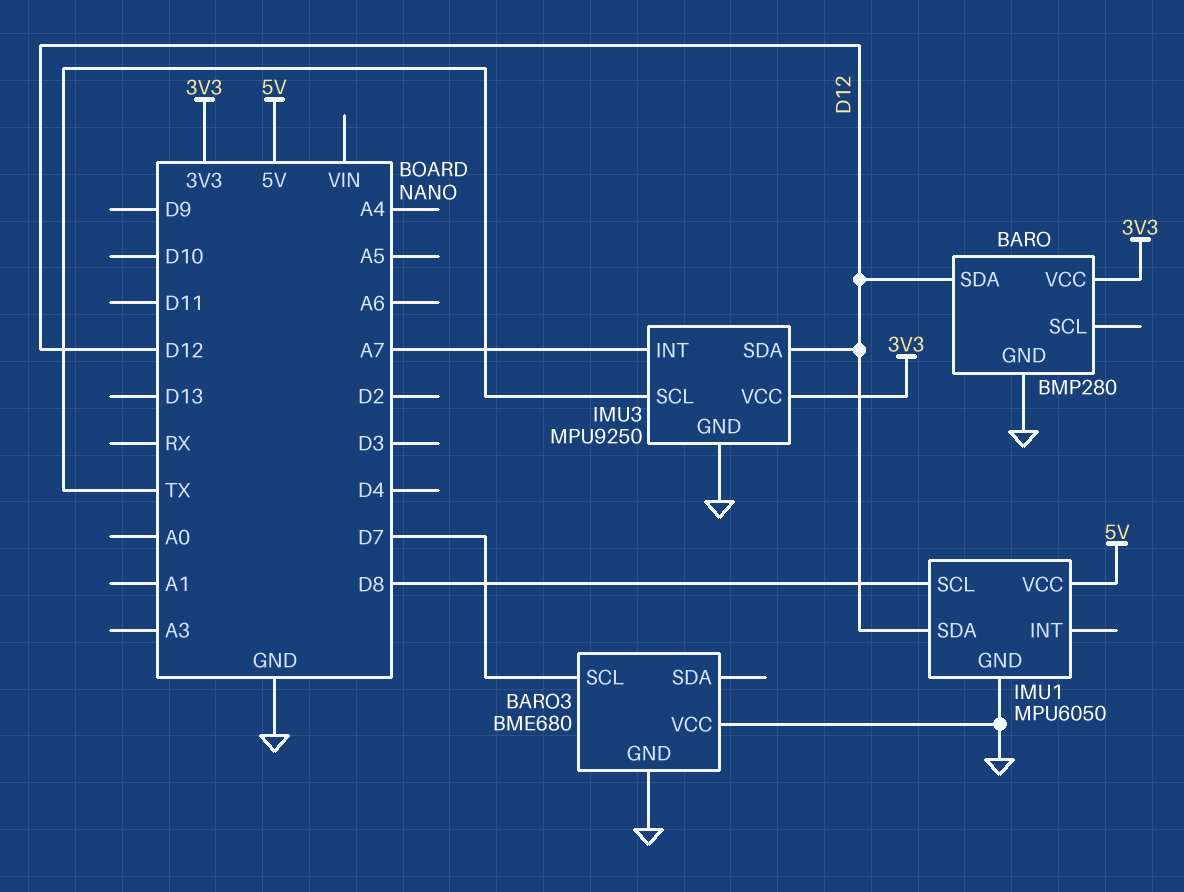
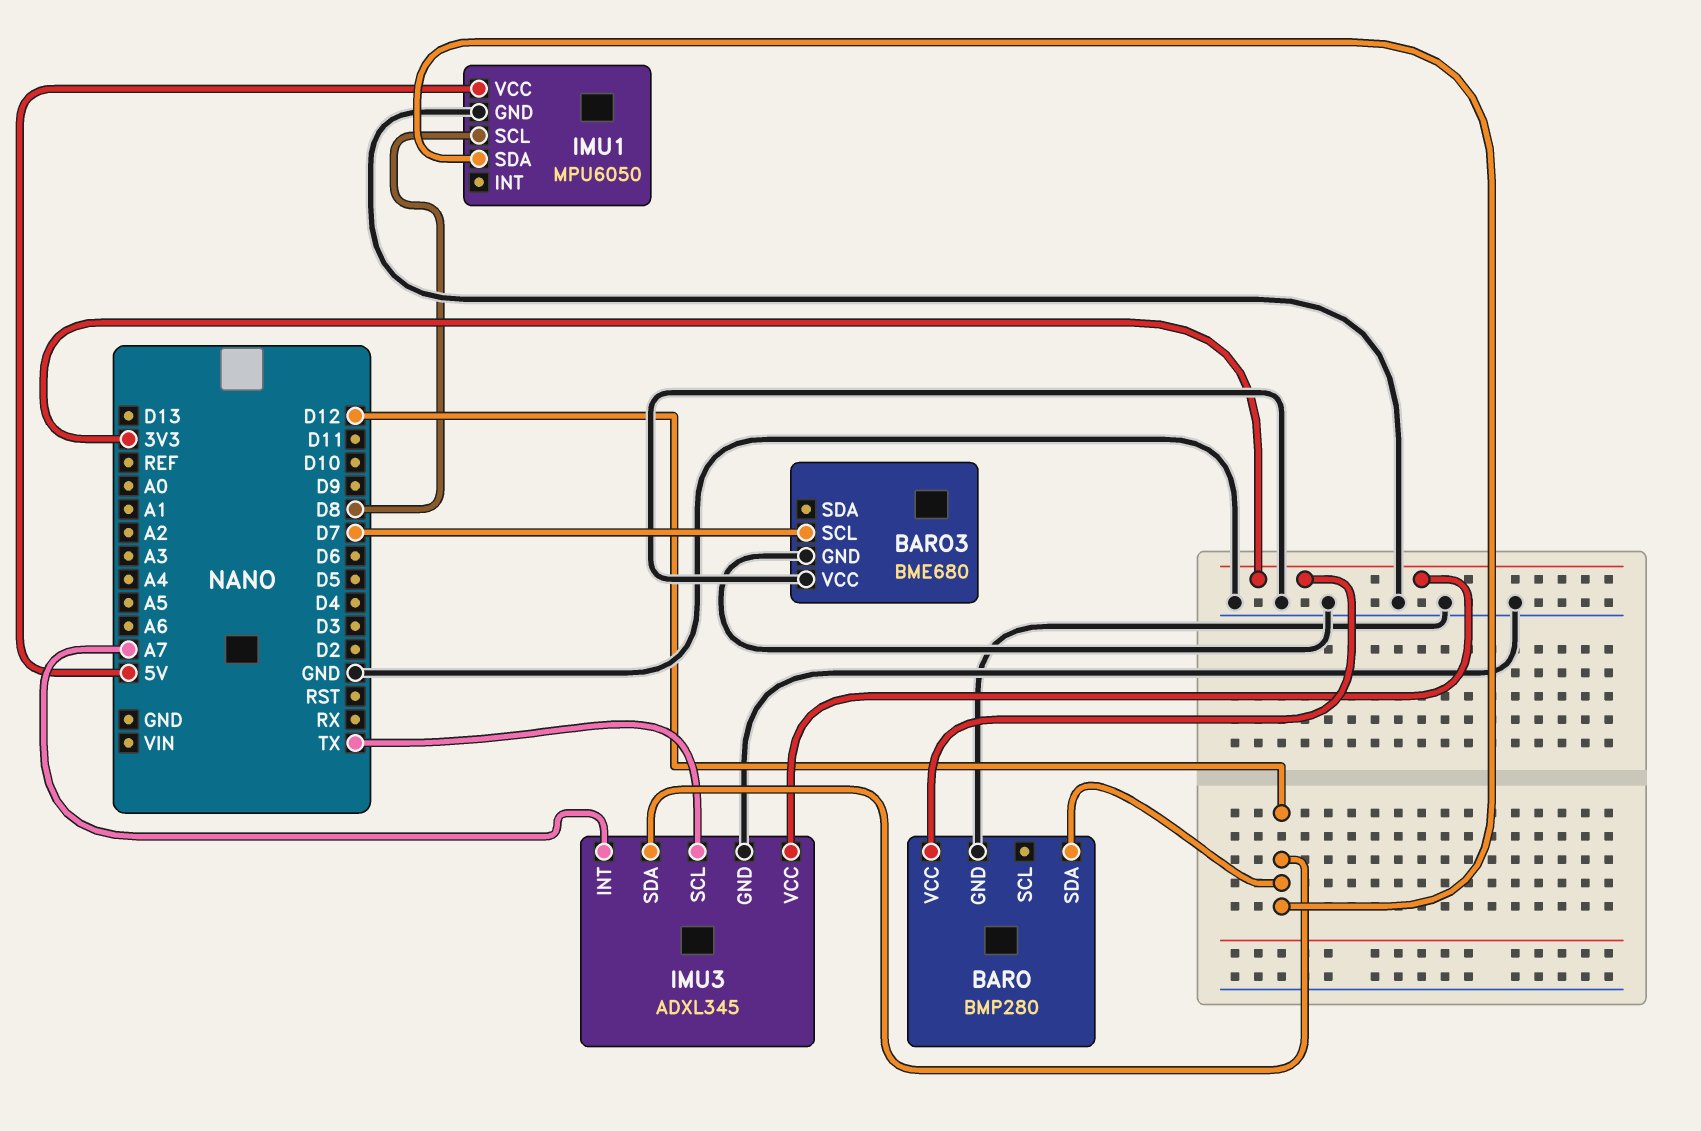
IMU3: MPU9250 -> ADXL345

